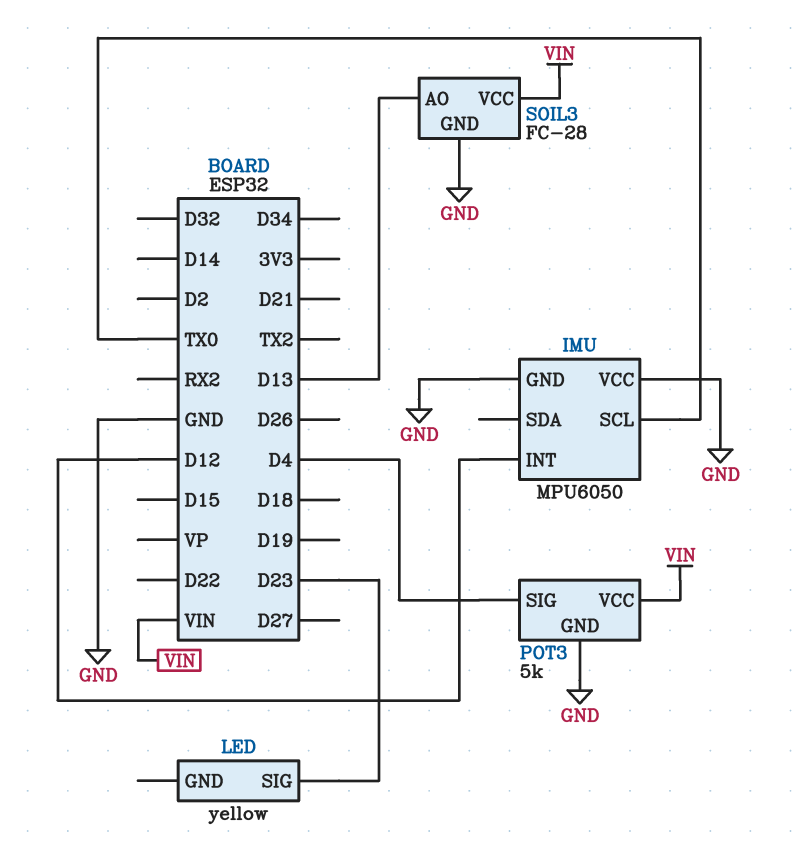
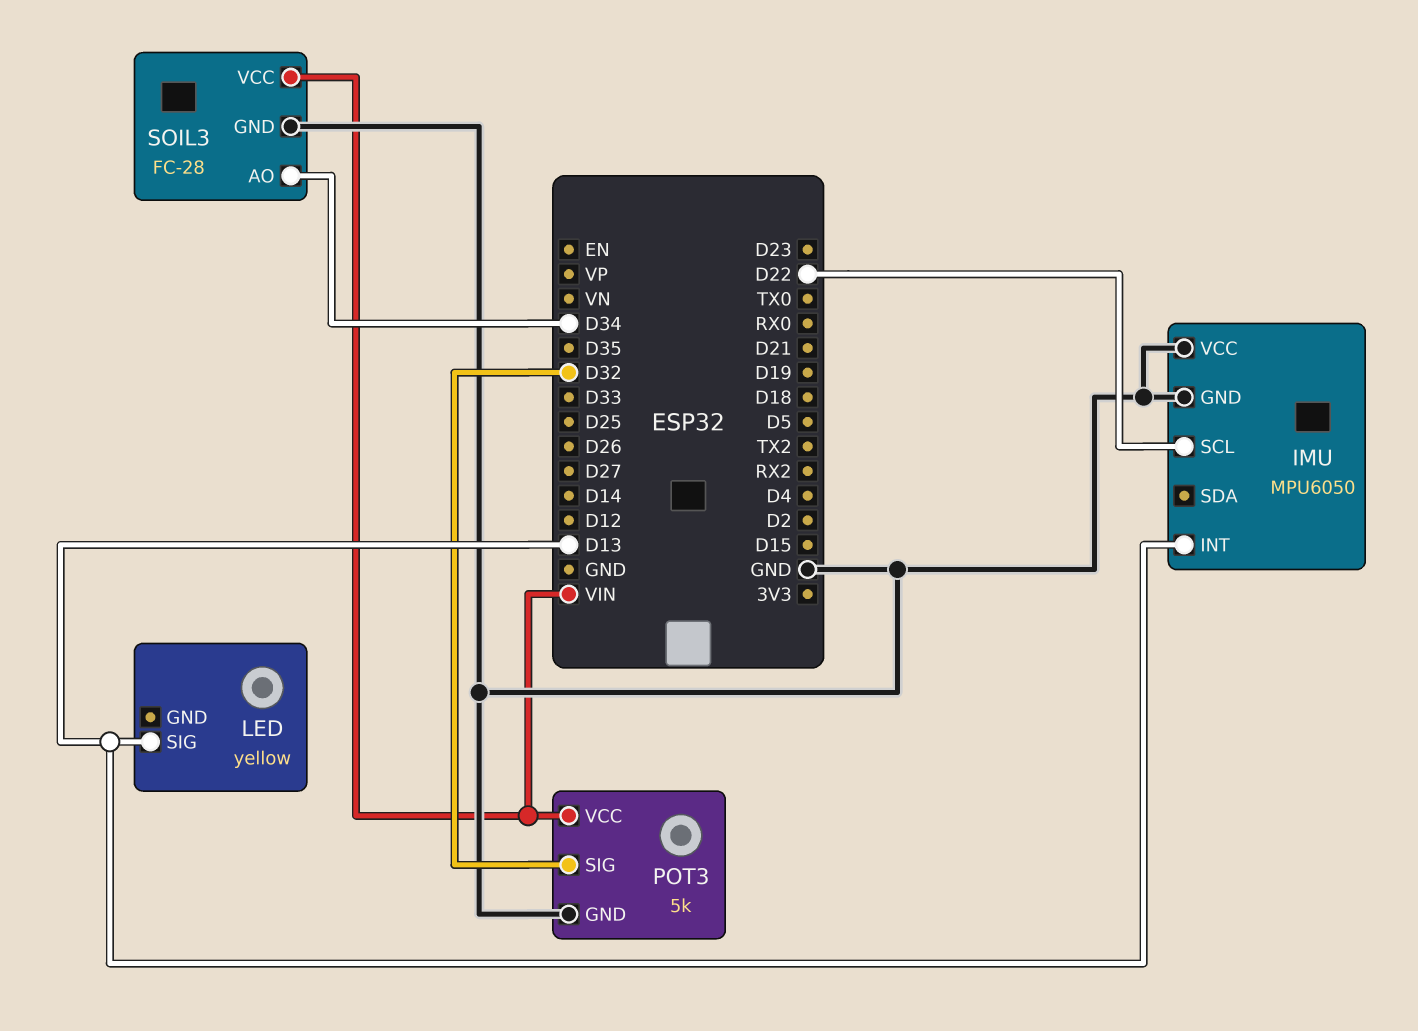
IMU pin INT: D12 -> D13
IMU pin SCL: TX0 -> D22
LED pin SIG: D23 -> D13
POT3 pin SIG: D4 -> D32
SOIL3 pin AO: D13 -> D34

